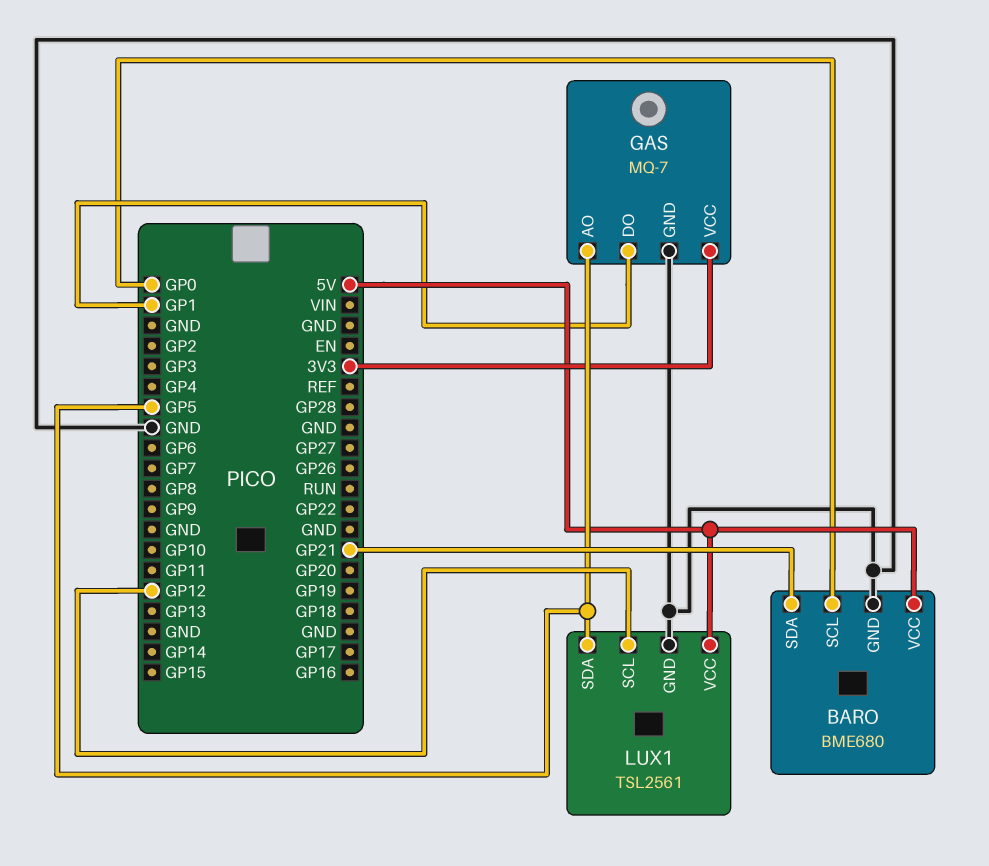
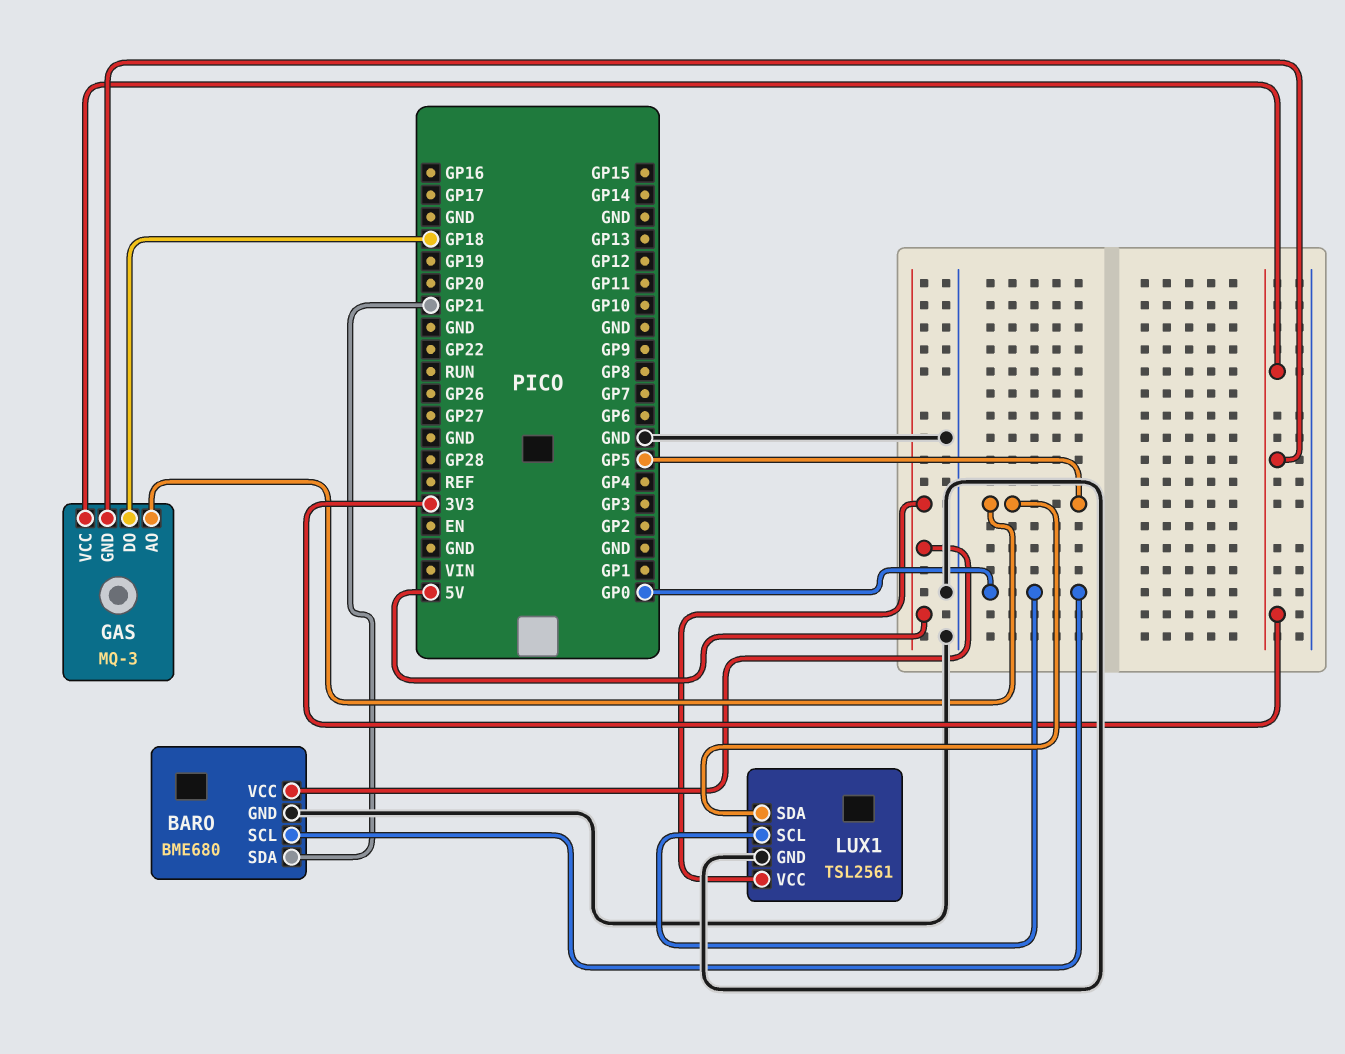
GAS: MQ-7 -> MQ-3
GAS pin DO: GP1 -> GP18
GAS pin GND: GND -> 3V3
LUX1 pin SCL: GP12 -> GP0

